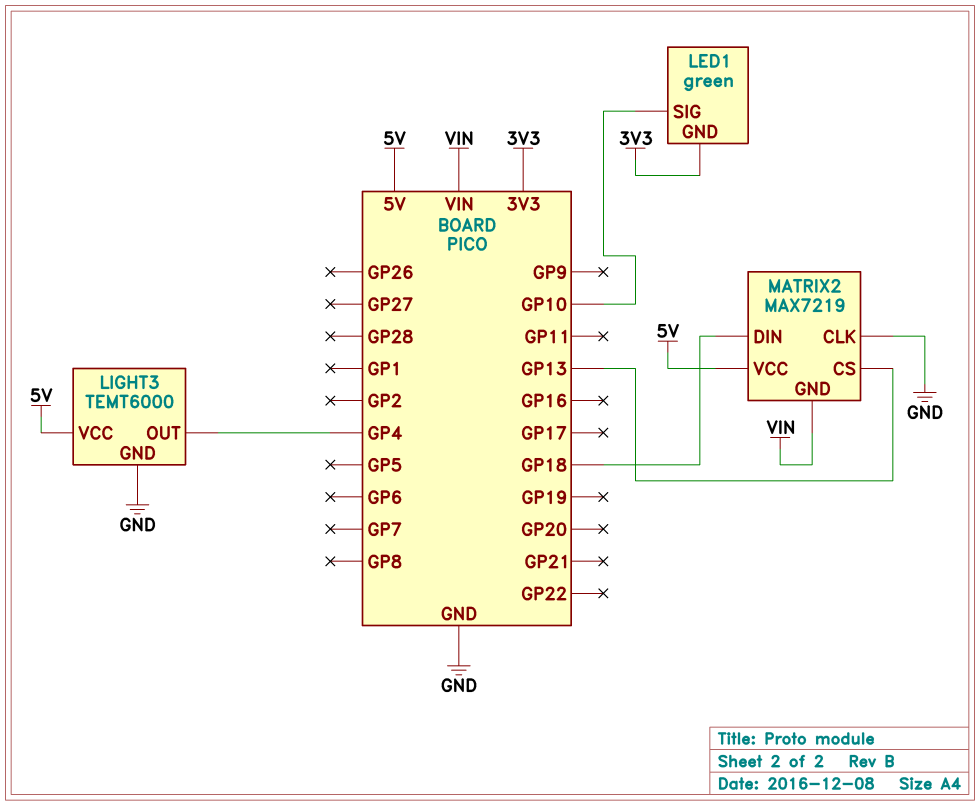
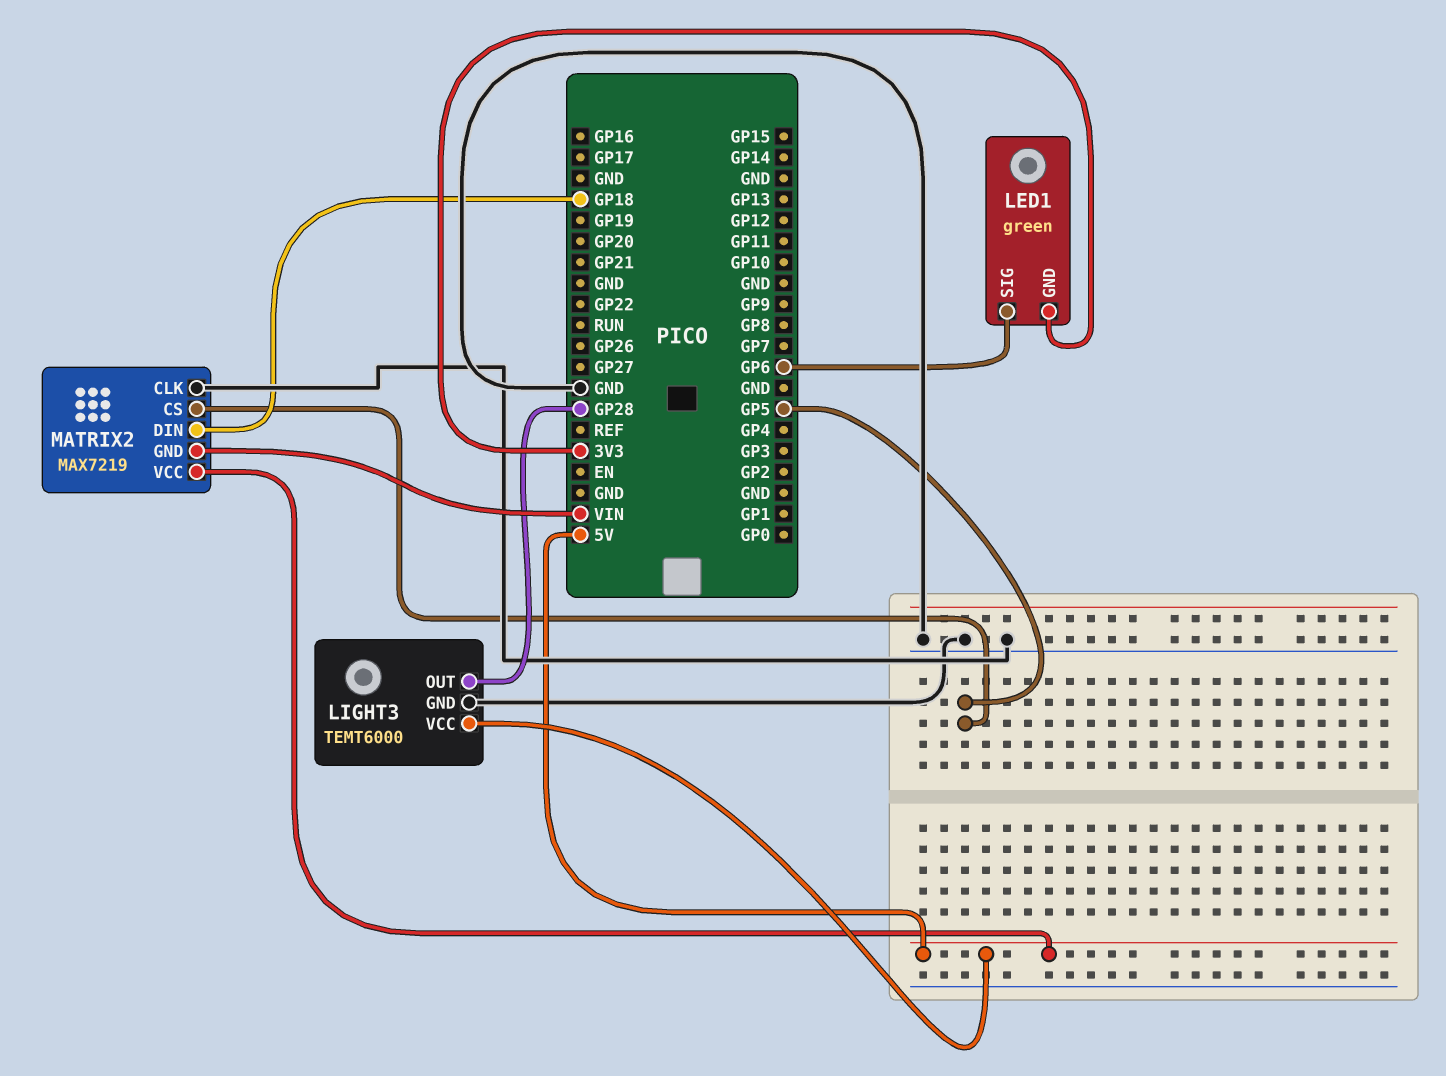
LED1 pin SIG: GP10 -> GP6
LIGHT3 pin OUT: GP4 -> GP28
MATRIX2 pin CS: GP13 -> GP5

